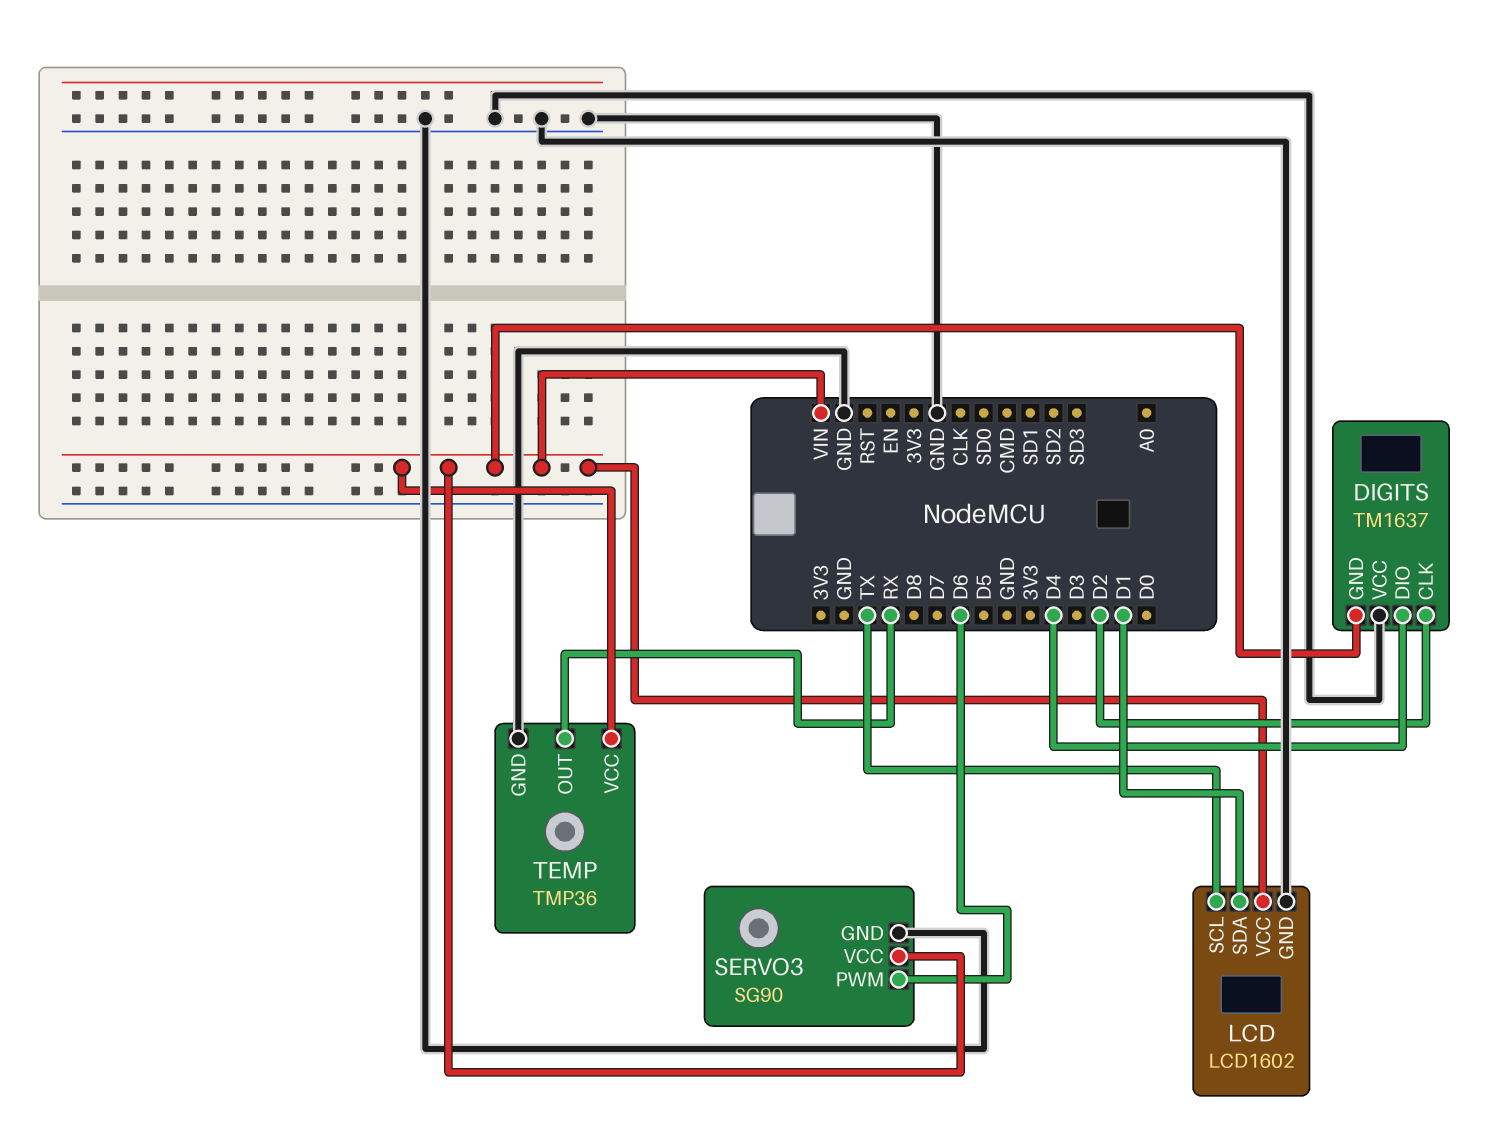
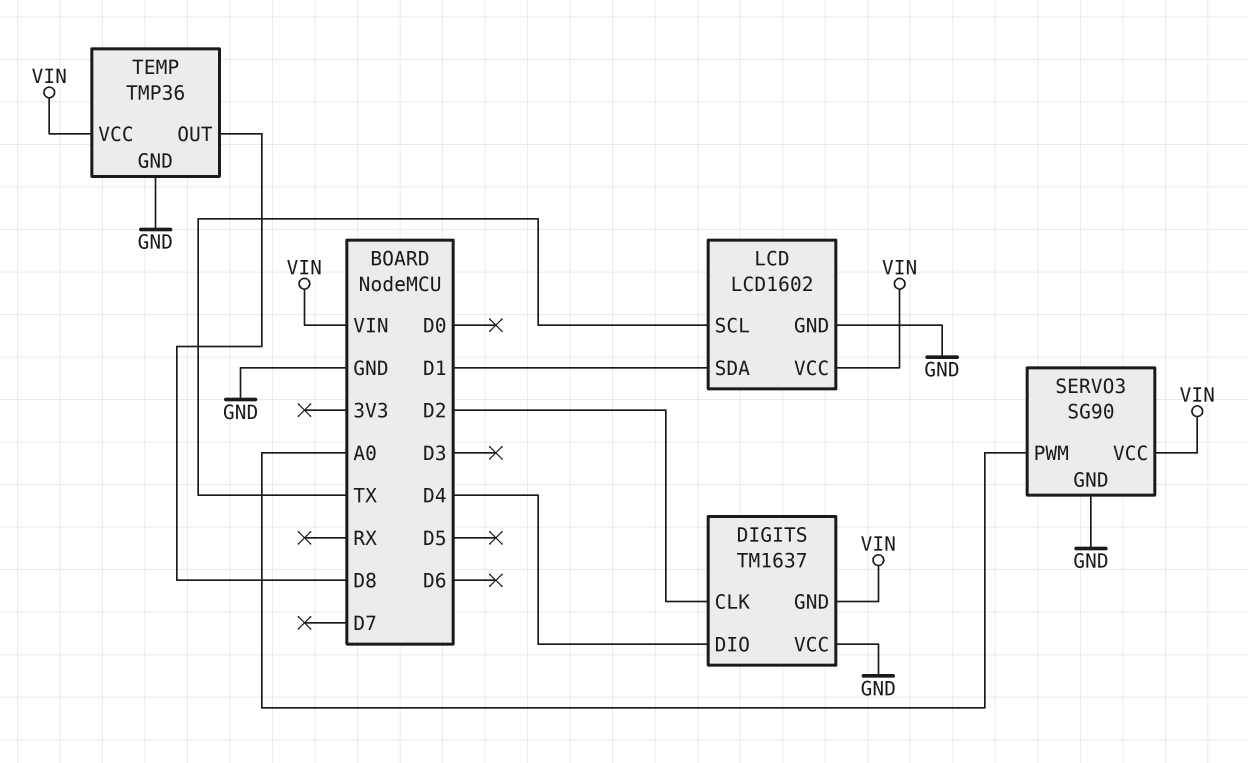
SERVO3 pin PWM: D6 -> A0
TEMP pin OUT: RX -> D8

